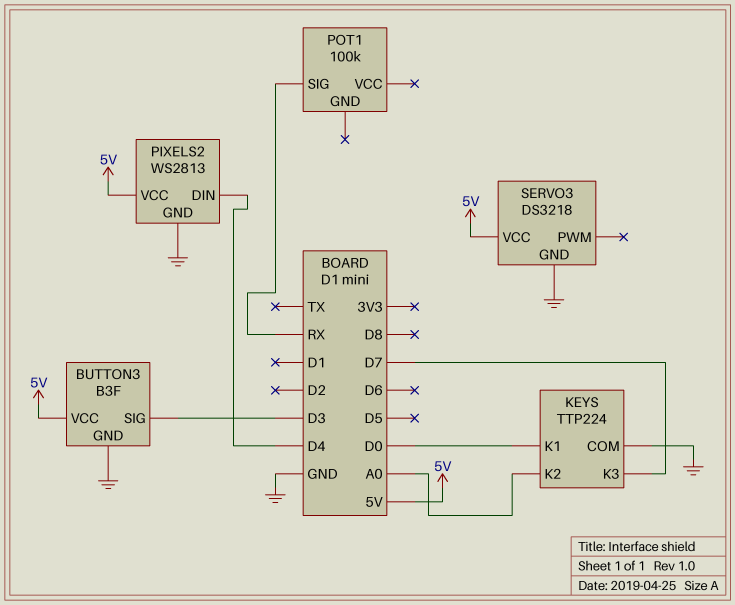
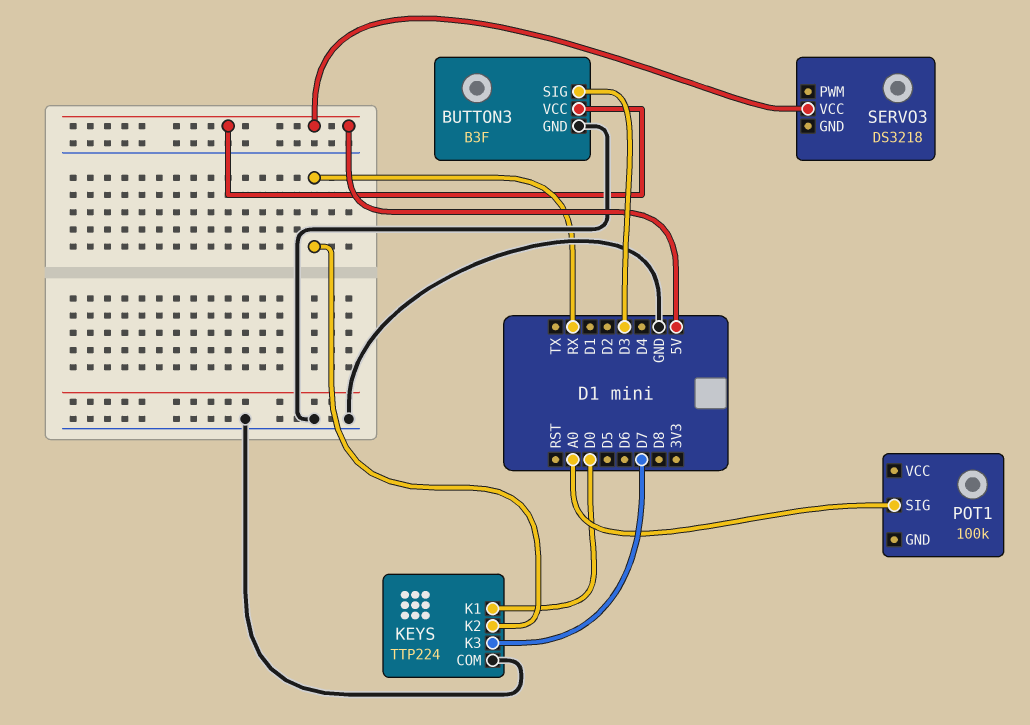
KEYS pin K2: A0 -> RX
PIXELS2: WS2813 -> none
PIXELS2 pin DIN: D4 -> none
PIXELS2 pin GND: GND -> none
PIXELS2 pin VCC: 5V -> none
POT1 pin SIG: RX -> A0
SERVO3 pin GND: GND -> none

